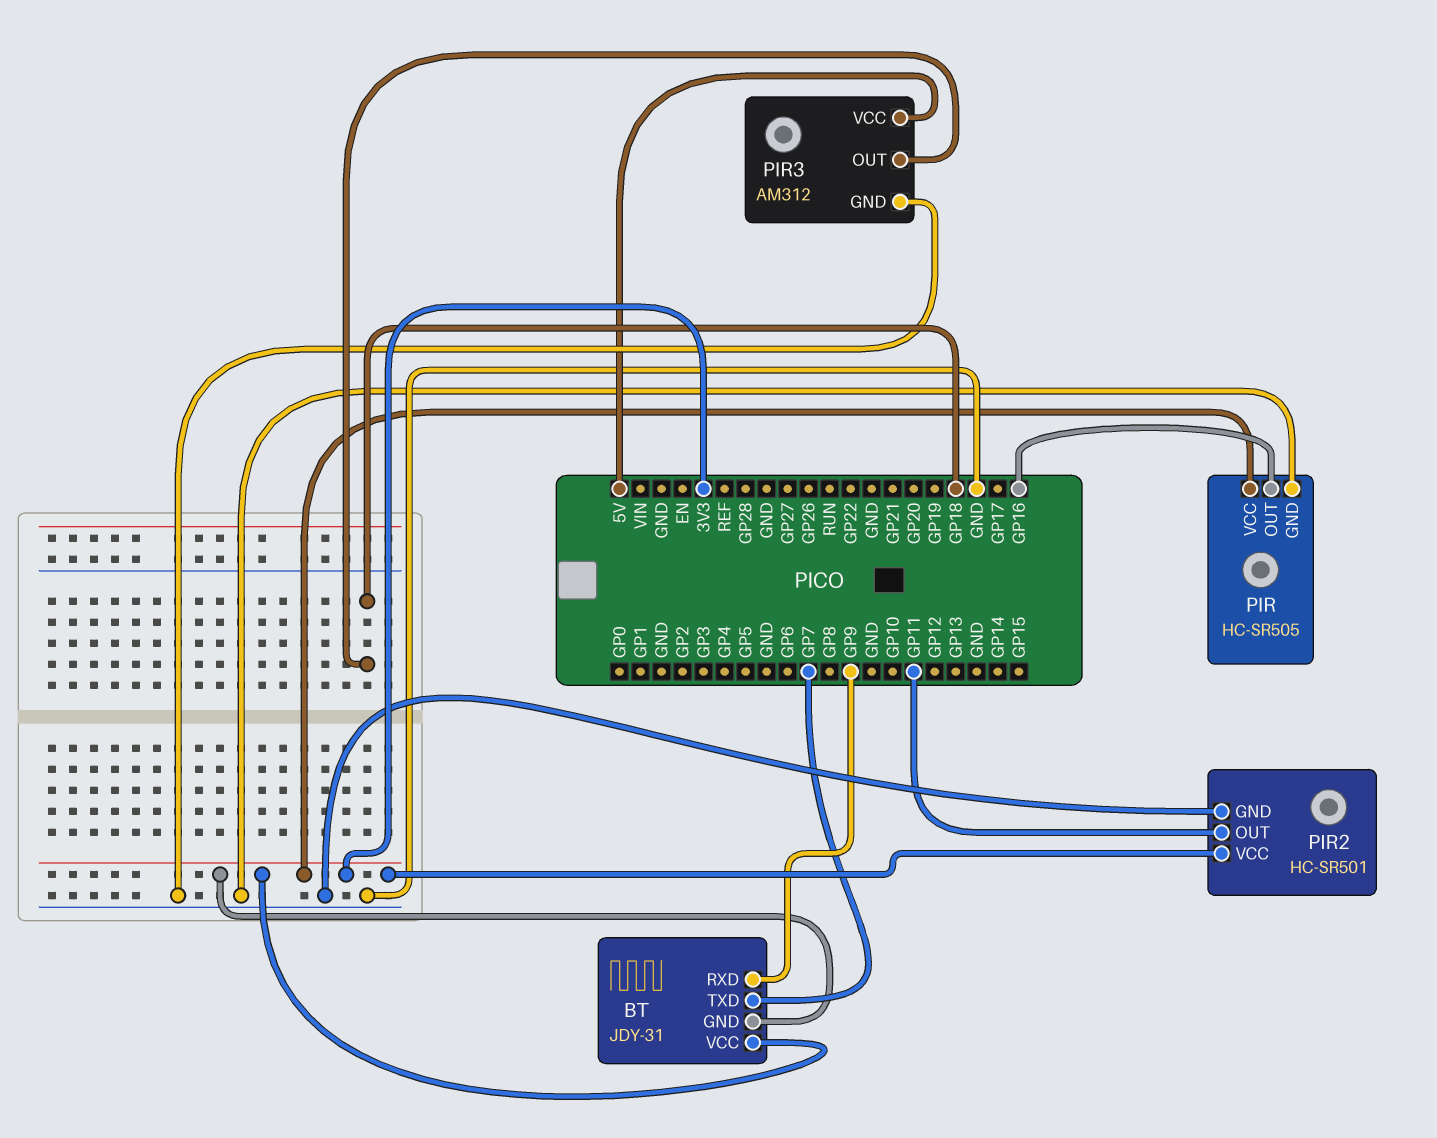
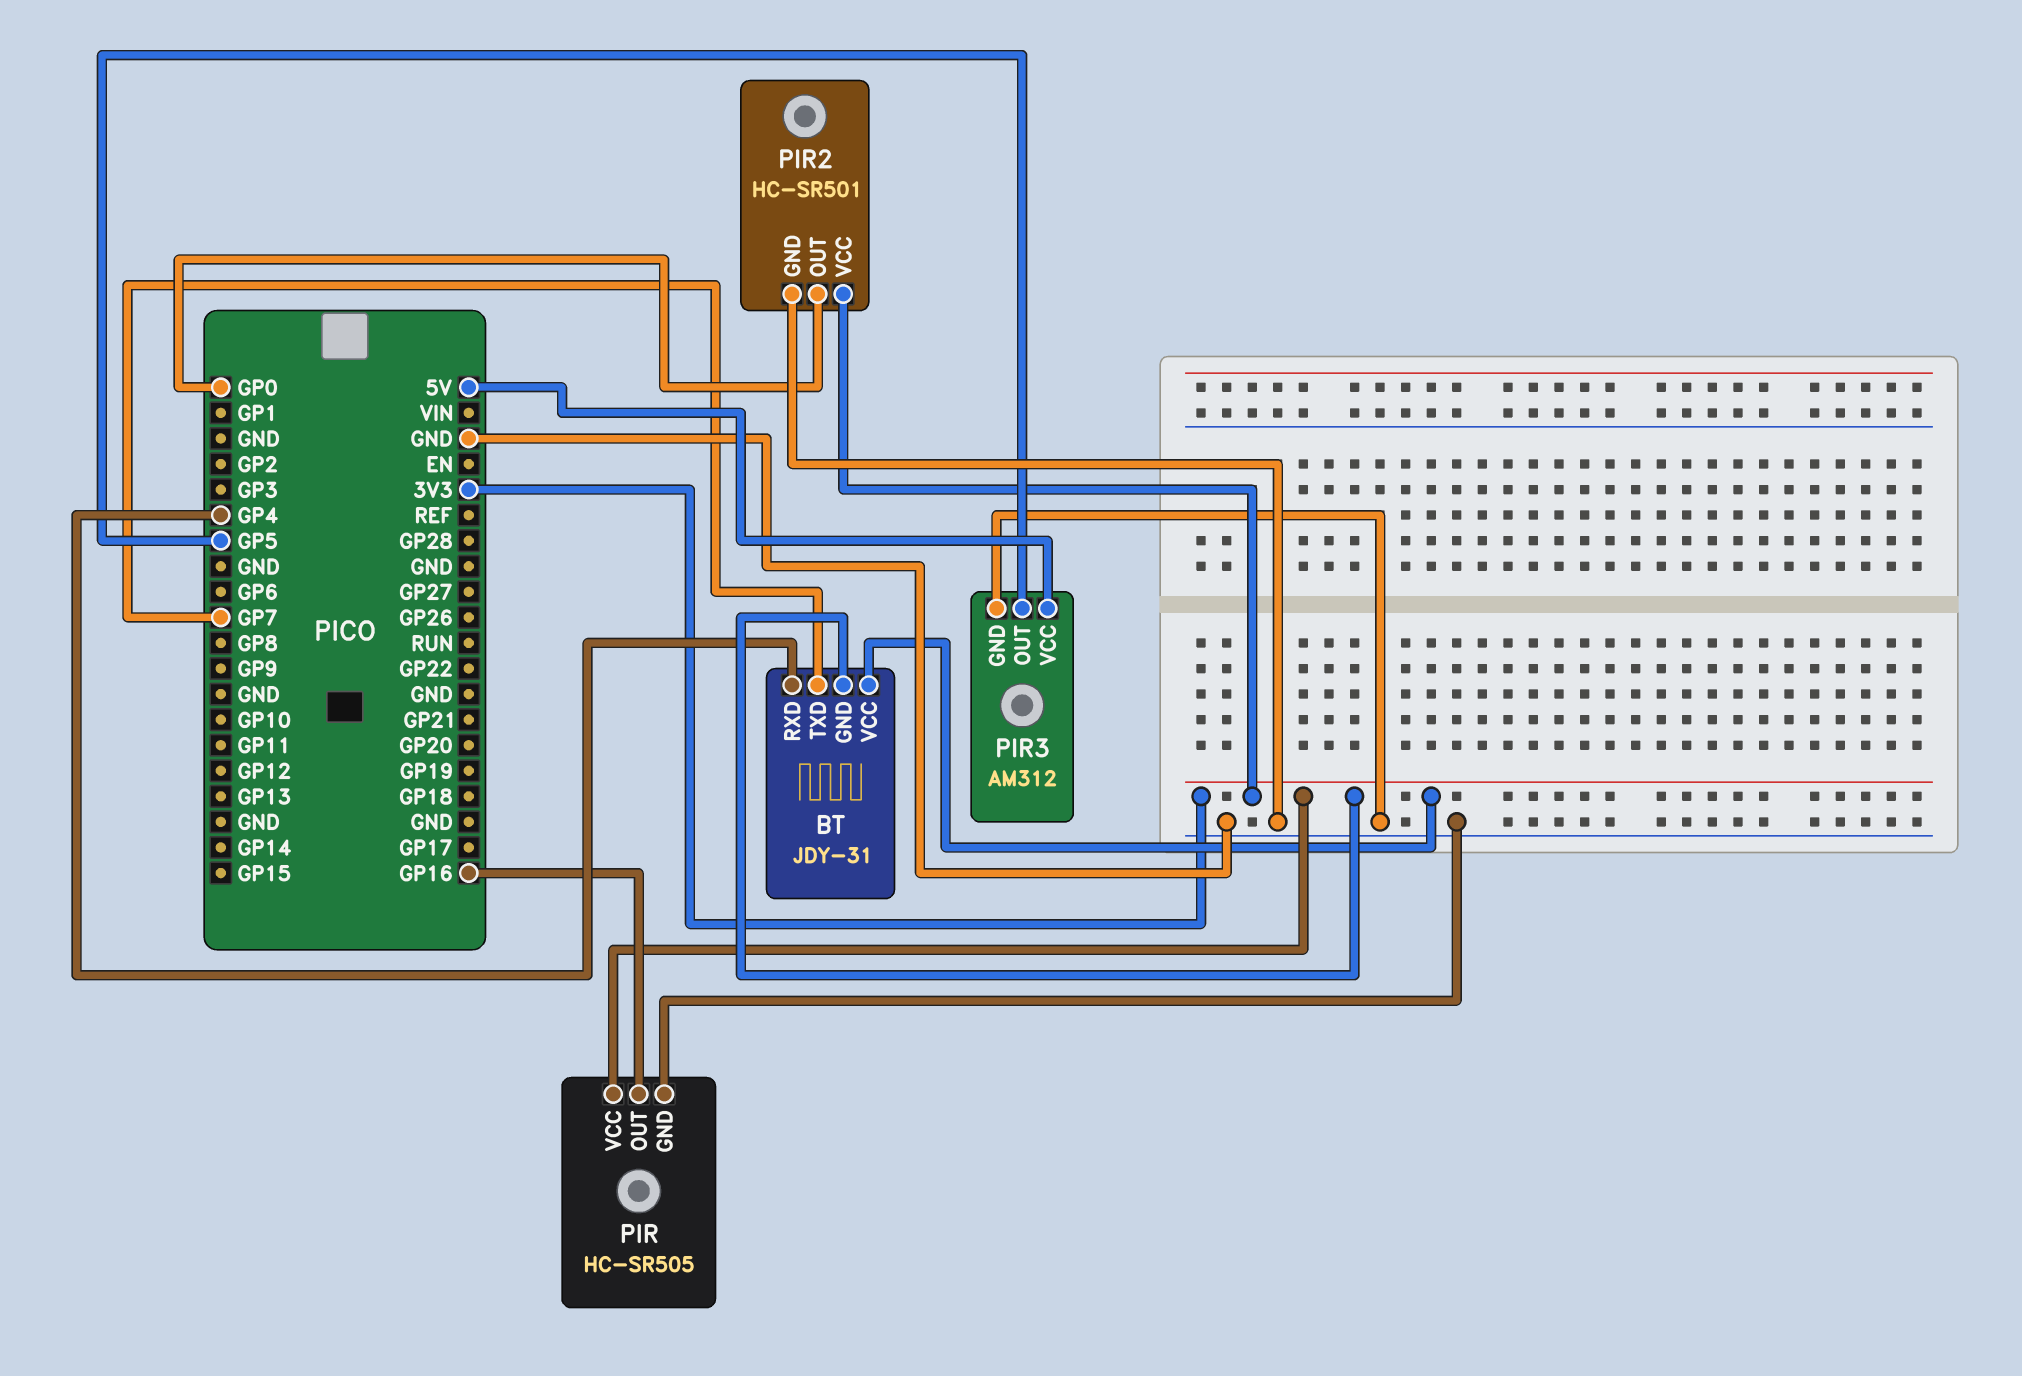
BT pin RXD: GP9 -> GP4
PIR2 pin OUT: GP11 -> GP0
PIR3 pin OUT: GP18 -> GP5

